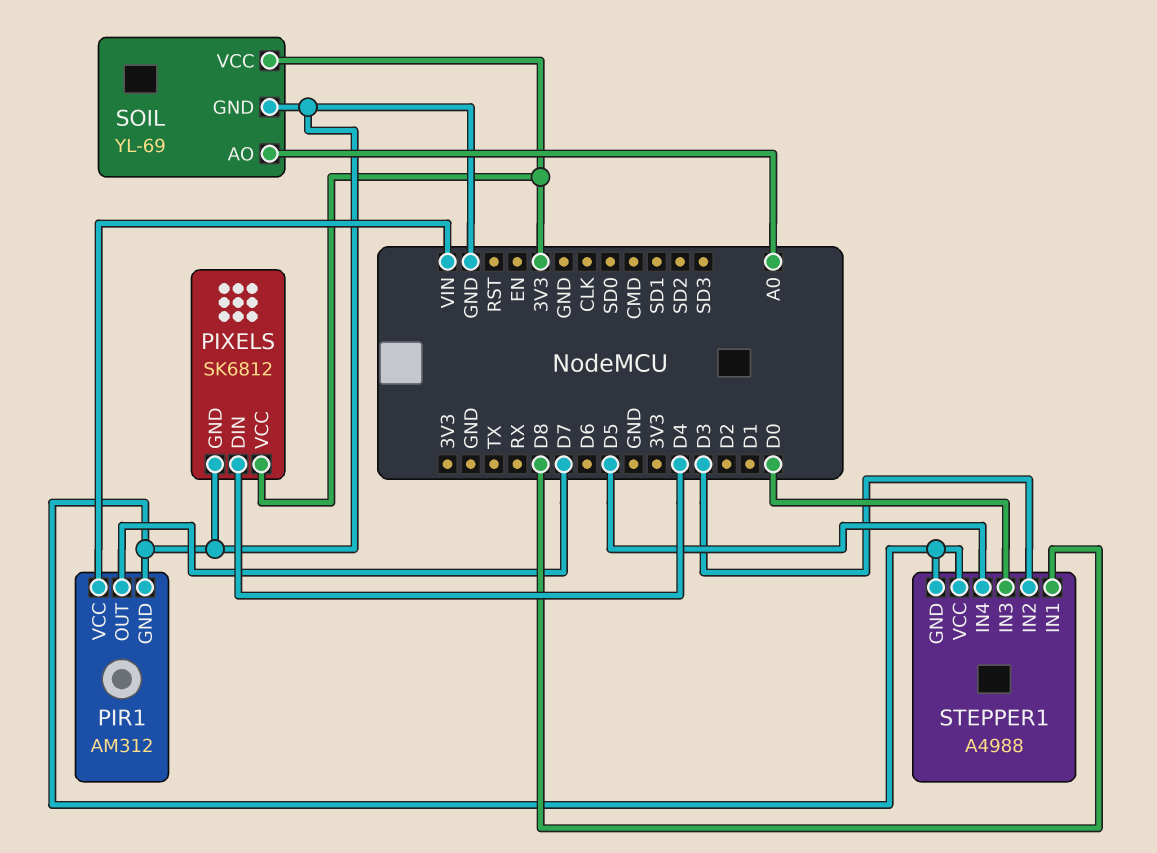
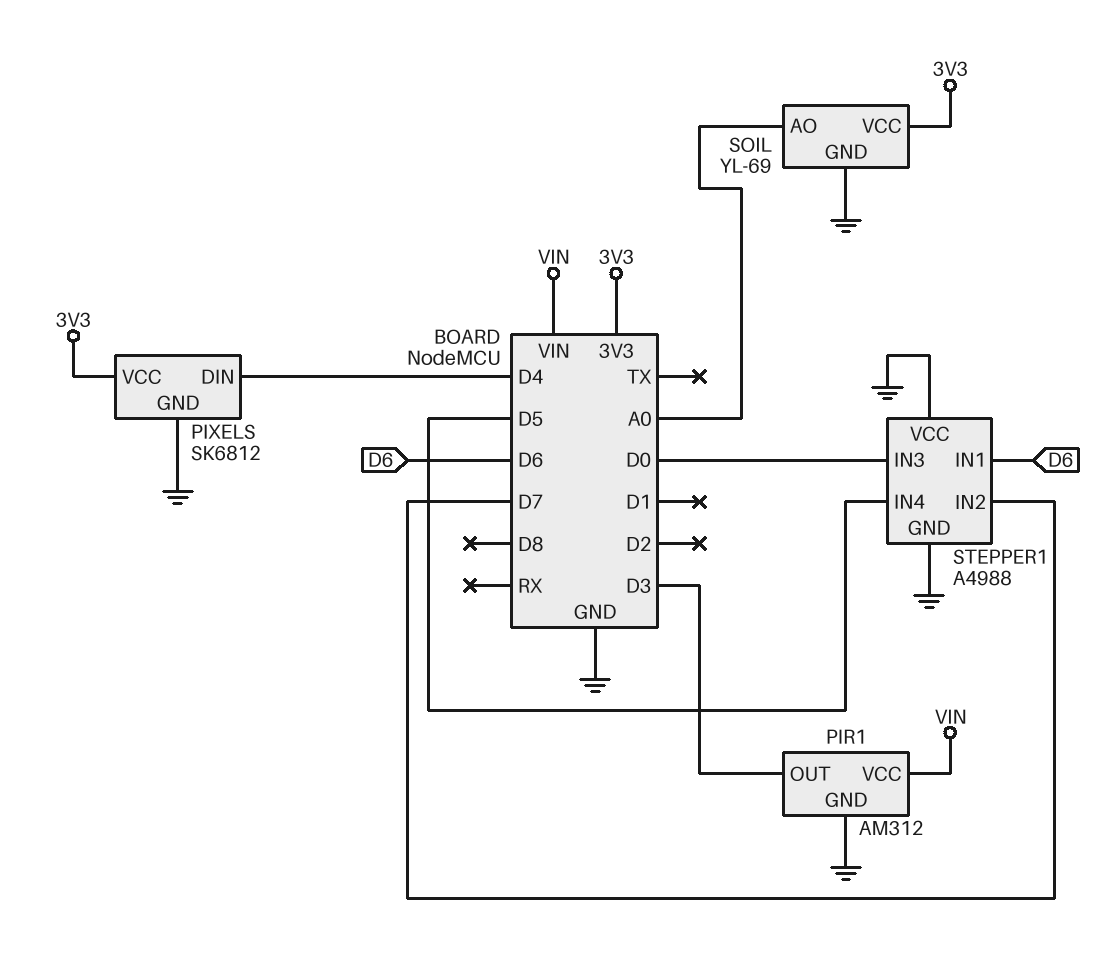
PIR1 pin OUT: D7 -> D3
STEPPER1 pin IN1: D8 -> D6
STEPPER1 pin IN2: D3 -> D7

